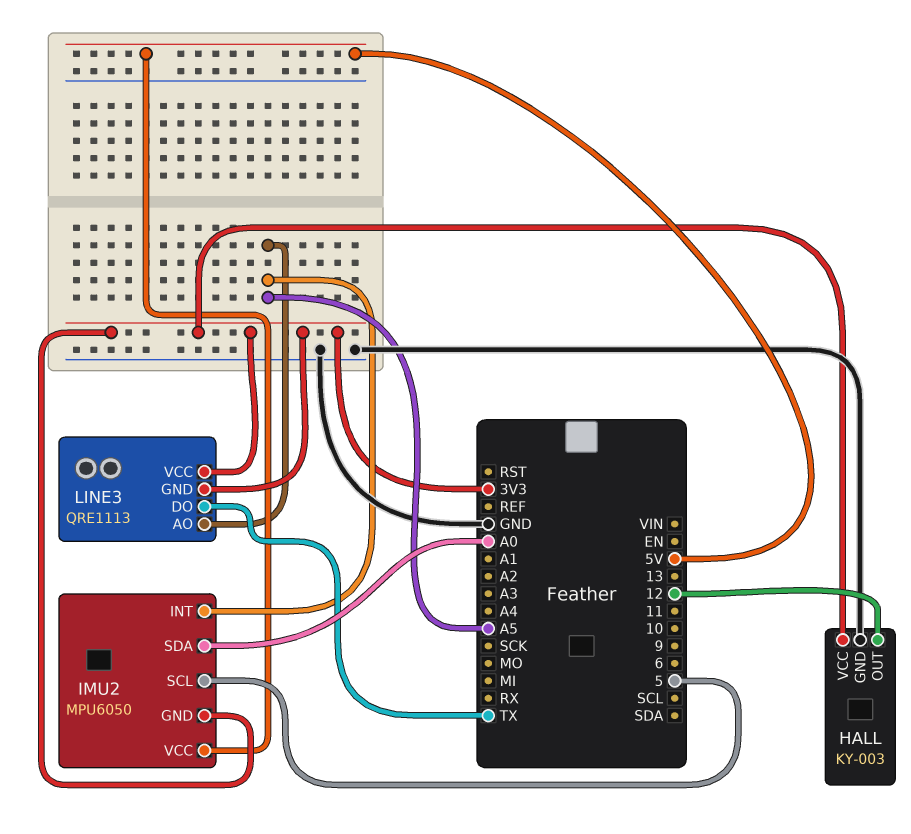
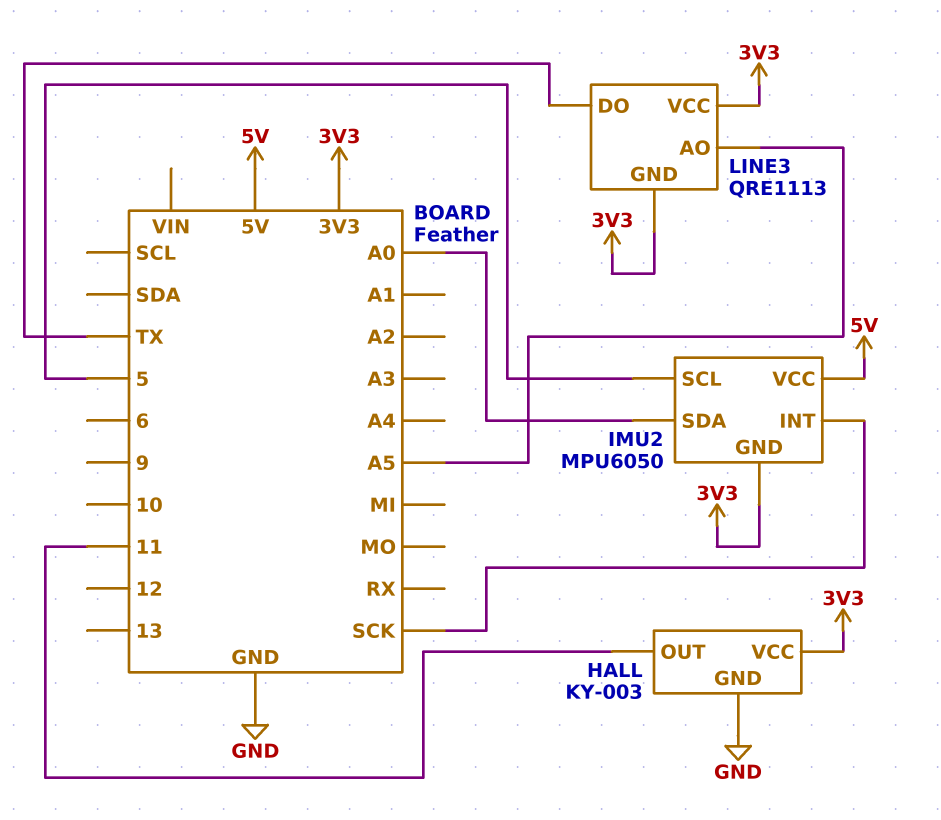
HALL pin OUT: 12 -> 11
IMU2 pin INT: A5 -> SCK

